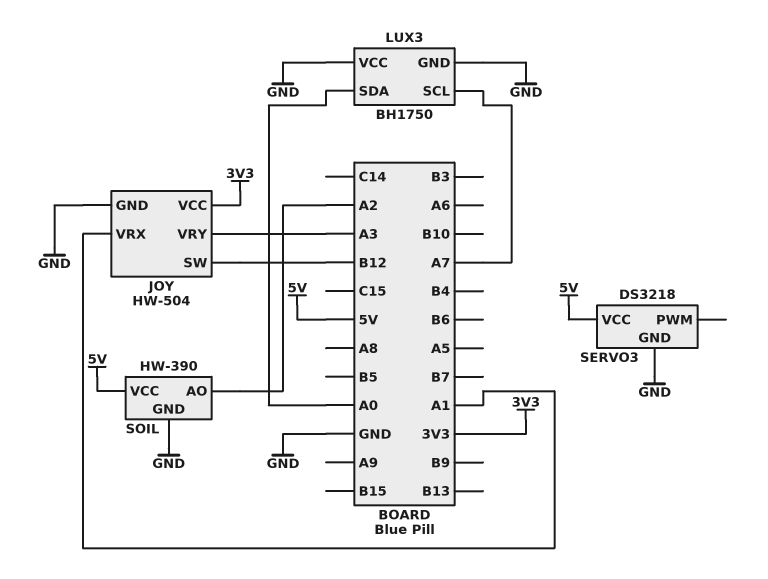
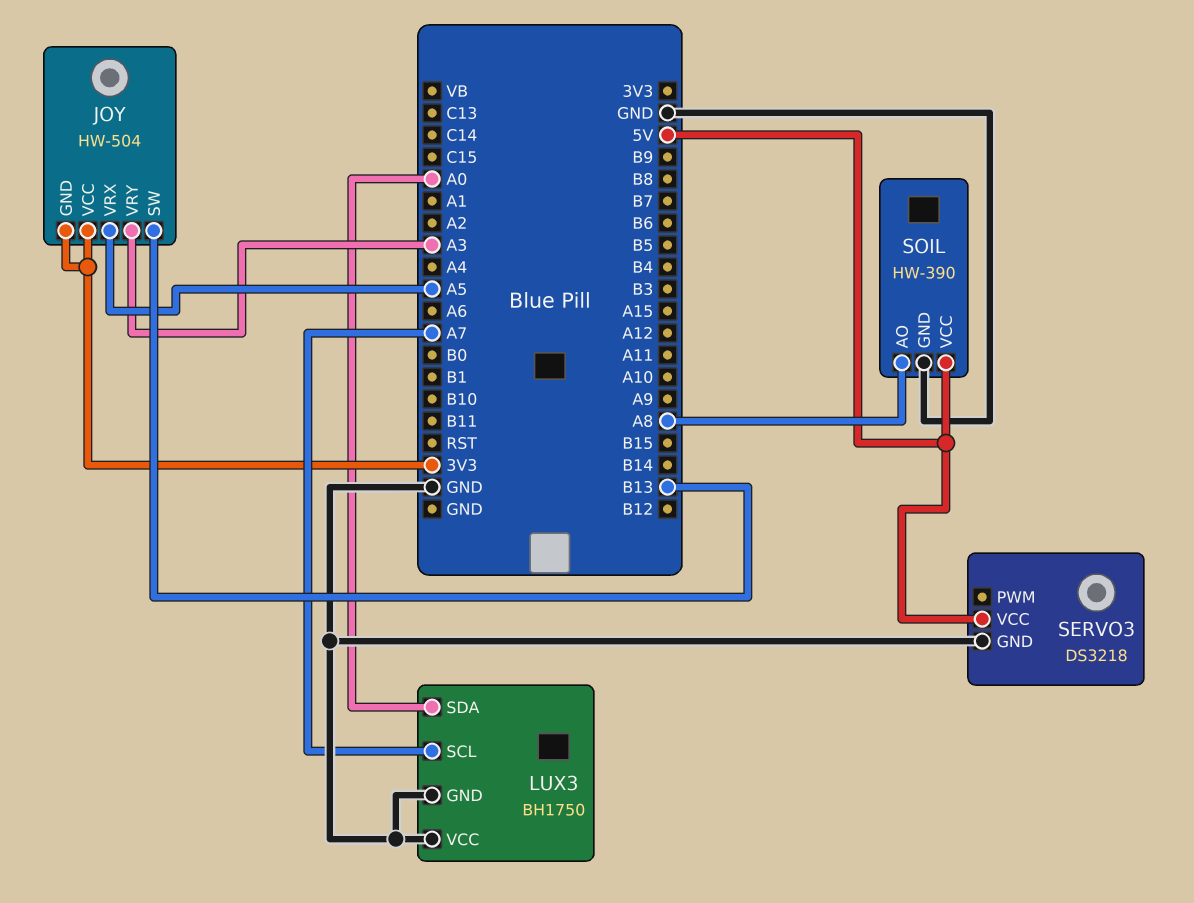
JOY pin GND: GND -> 3V3
JOY pin SW: B12 -> B13
JOY pin VRX: A1 -> A5
SOIL pin AO: A2 -> A8

